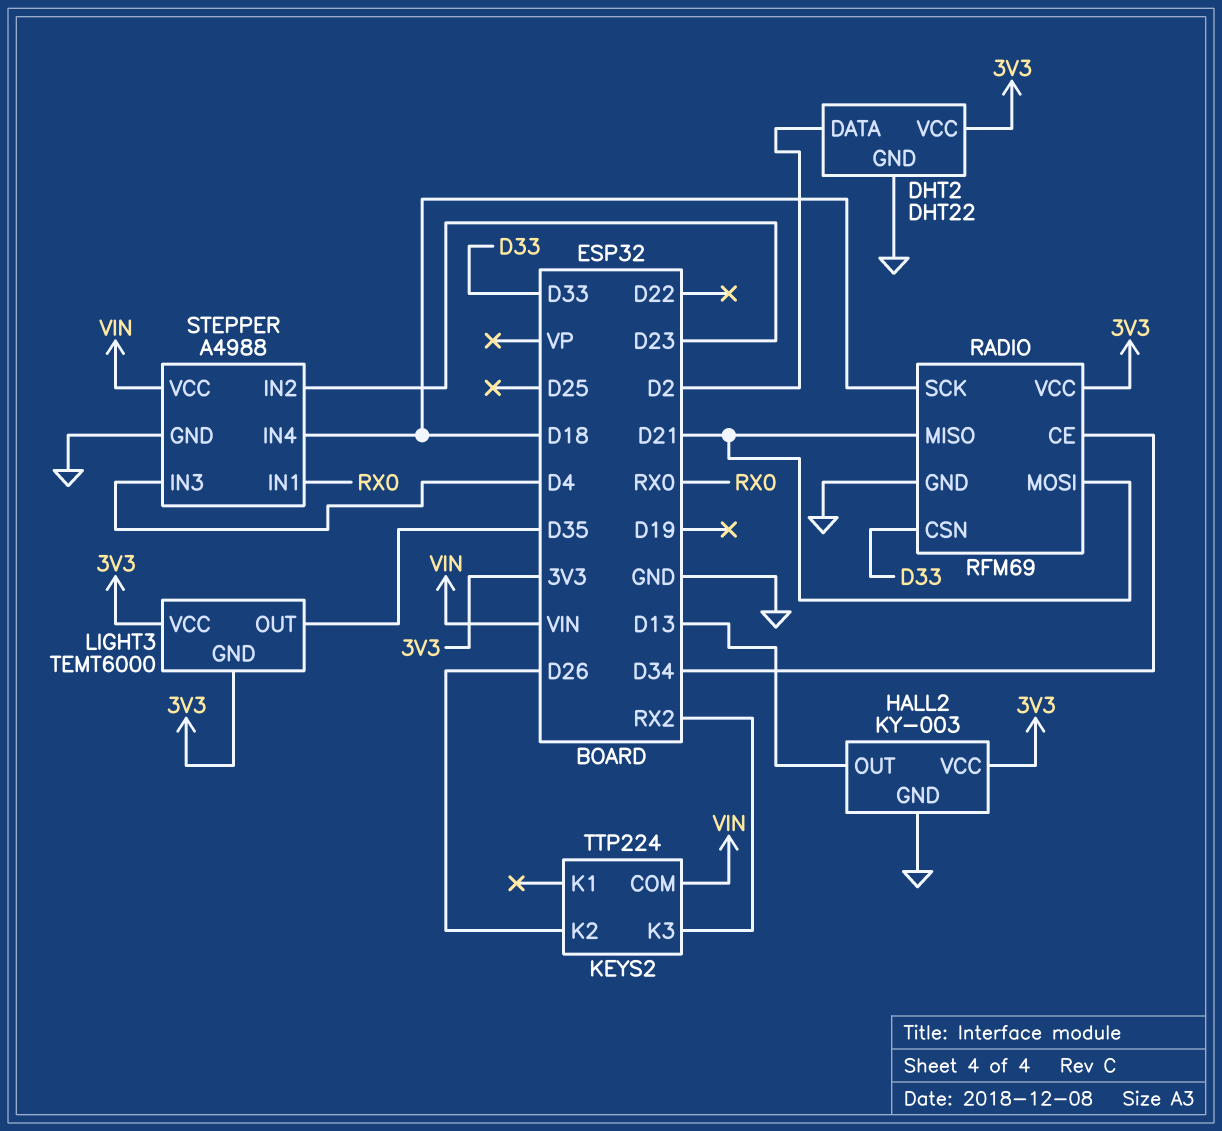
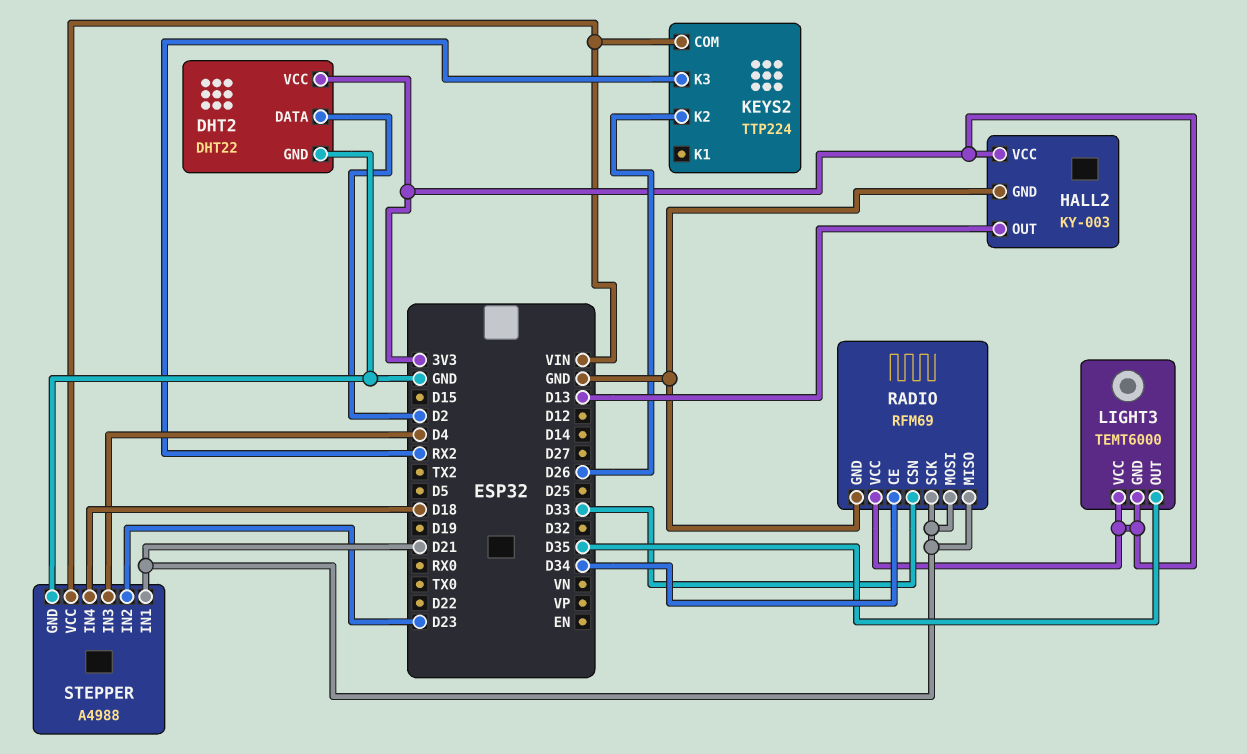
RADIO pin SCK: D18 -> D21
STEPPER pin IN1: RX0 -> D21

